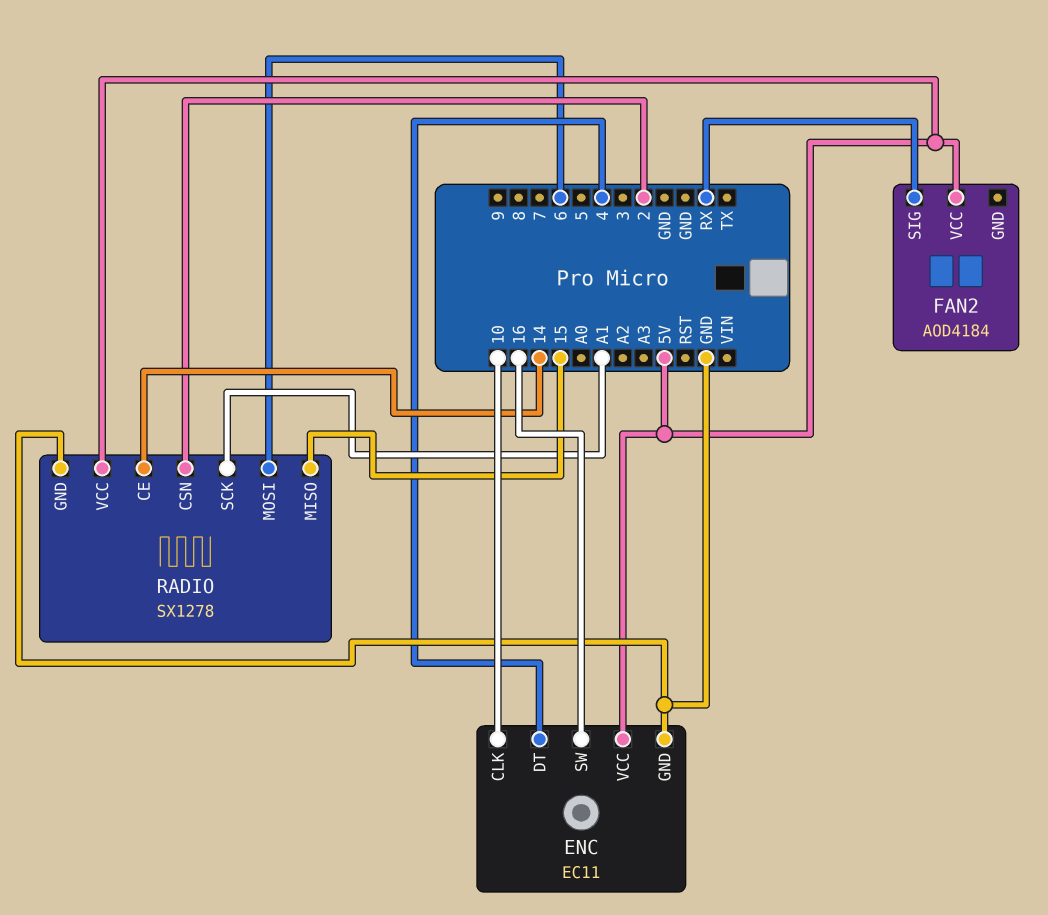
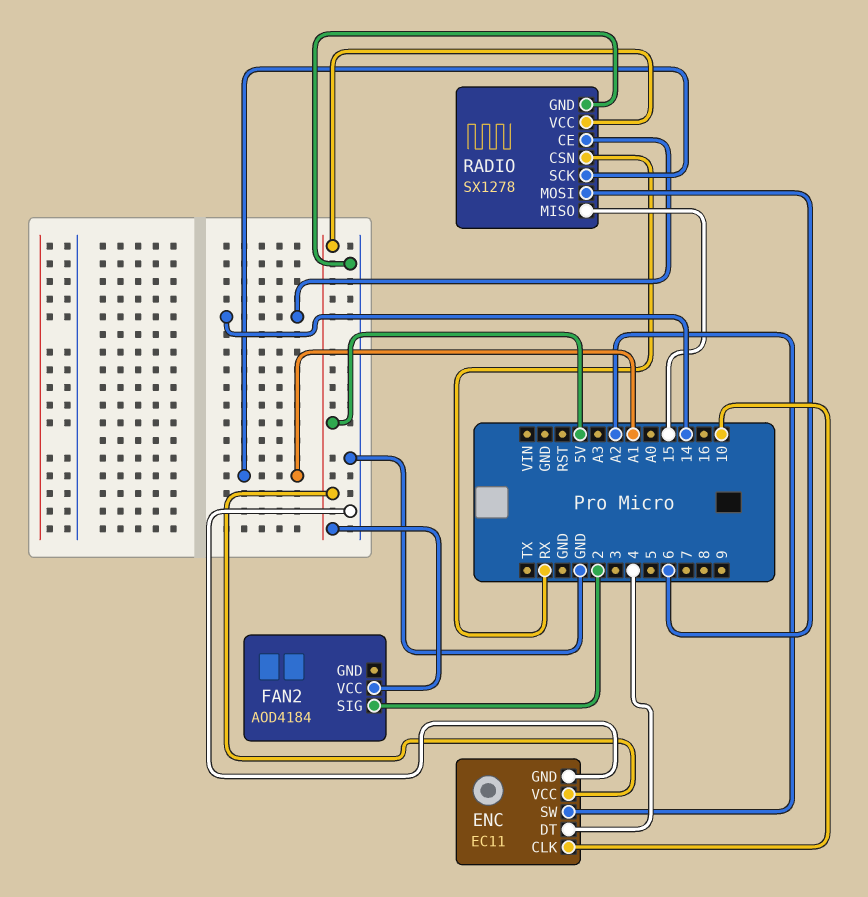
ENC pin SW: 16 -> A2
FAN2 pin SIG: RX -> 2
RADIO pin CSN: 2 -> RX

